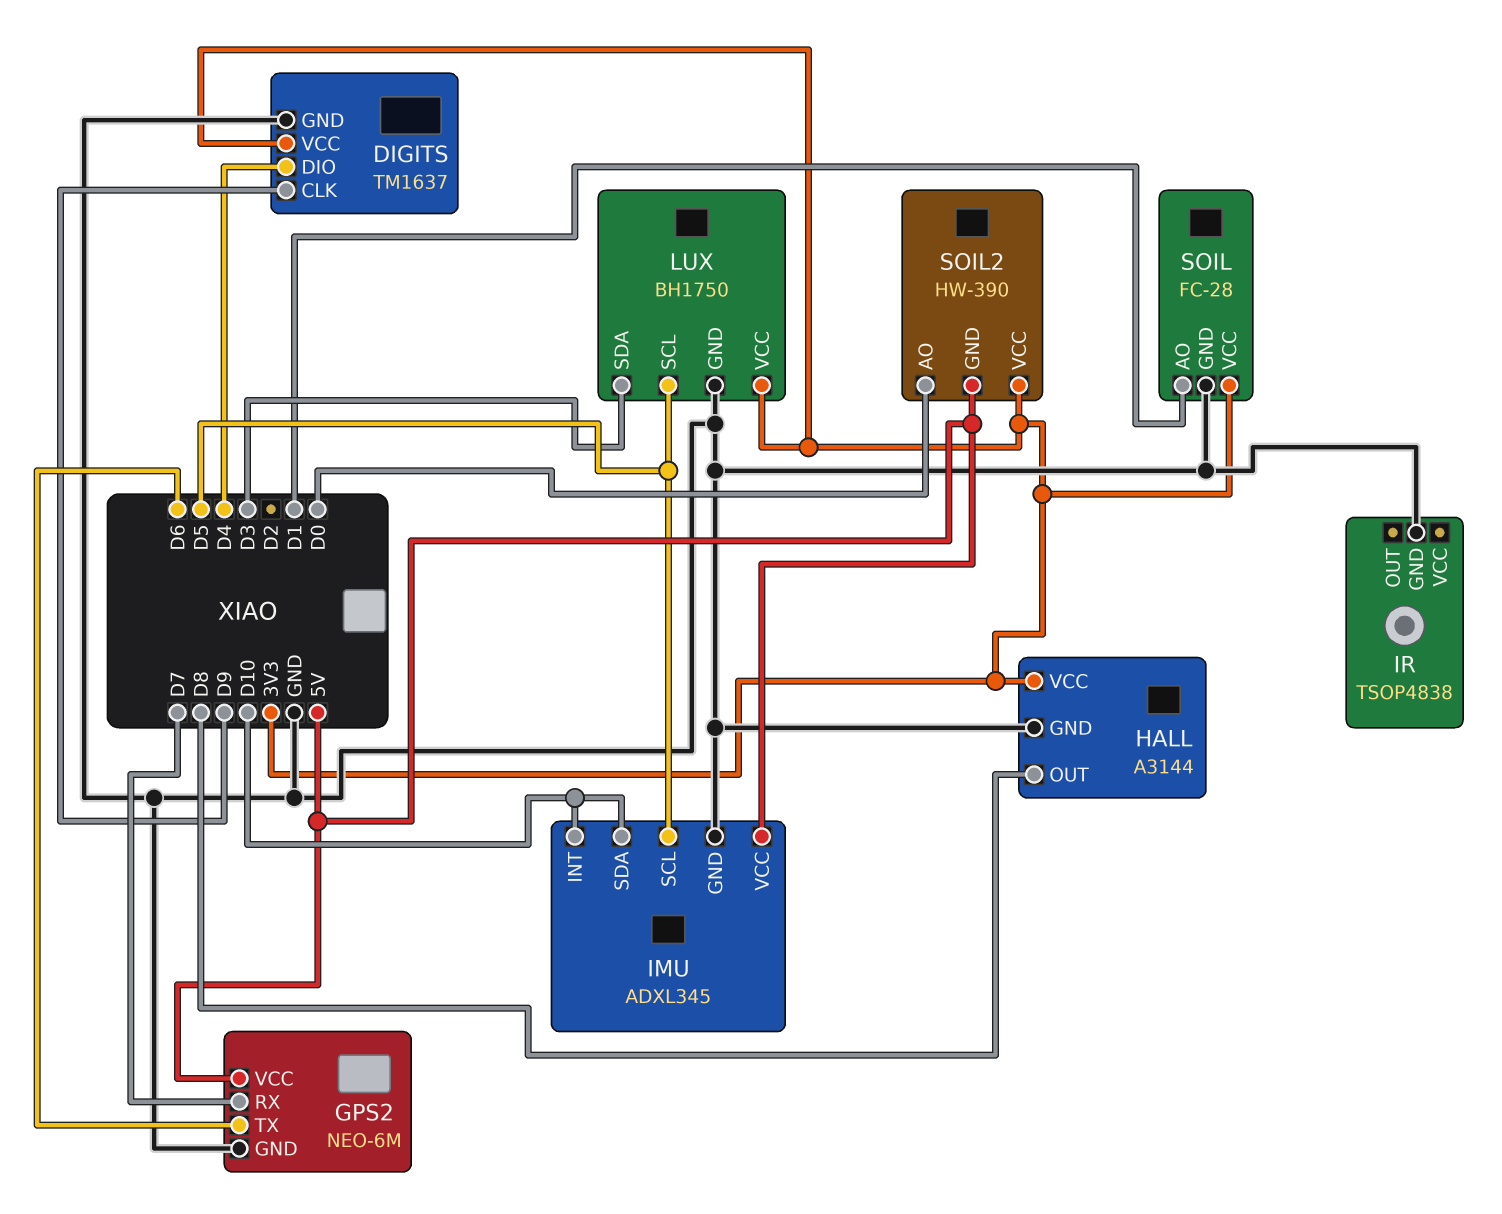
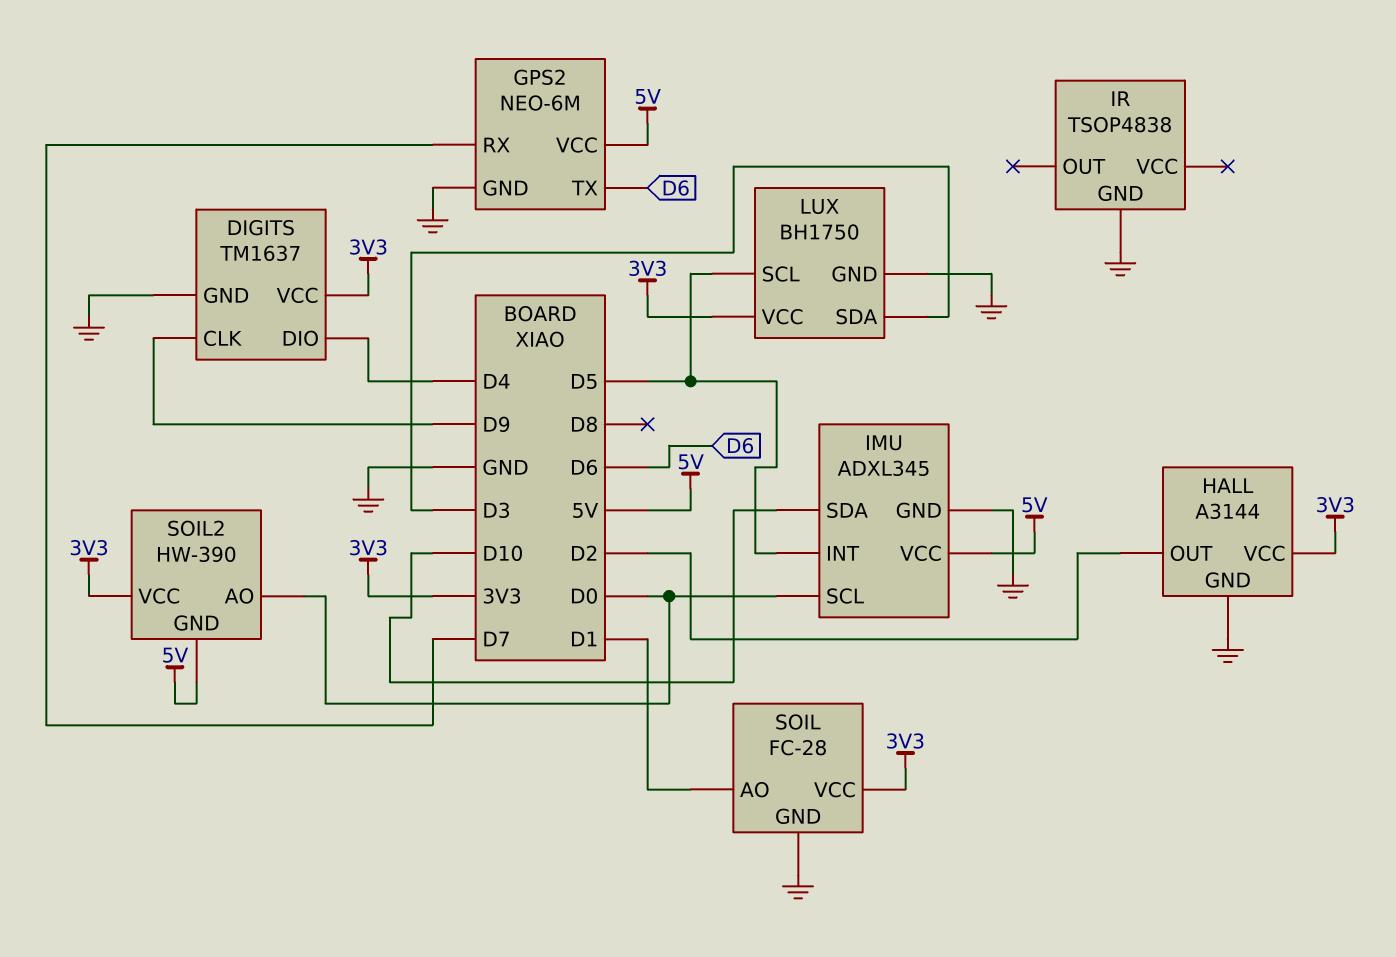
HALL pin OUT: D8 -> D2
IMU pin INT: D10 -> D5
IMU pin SCL: D5 -> D0

